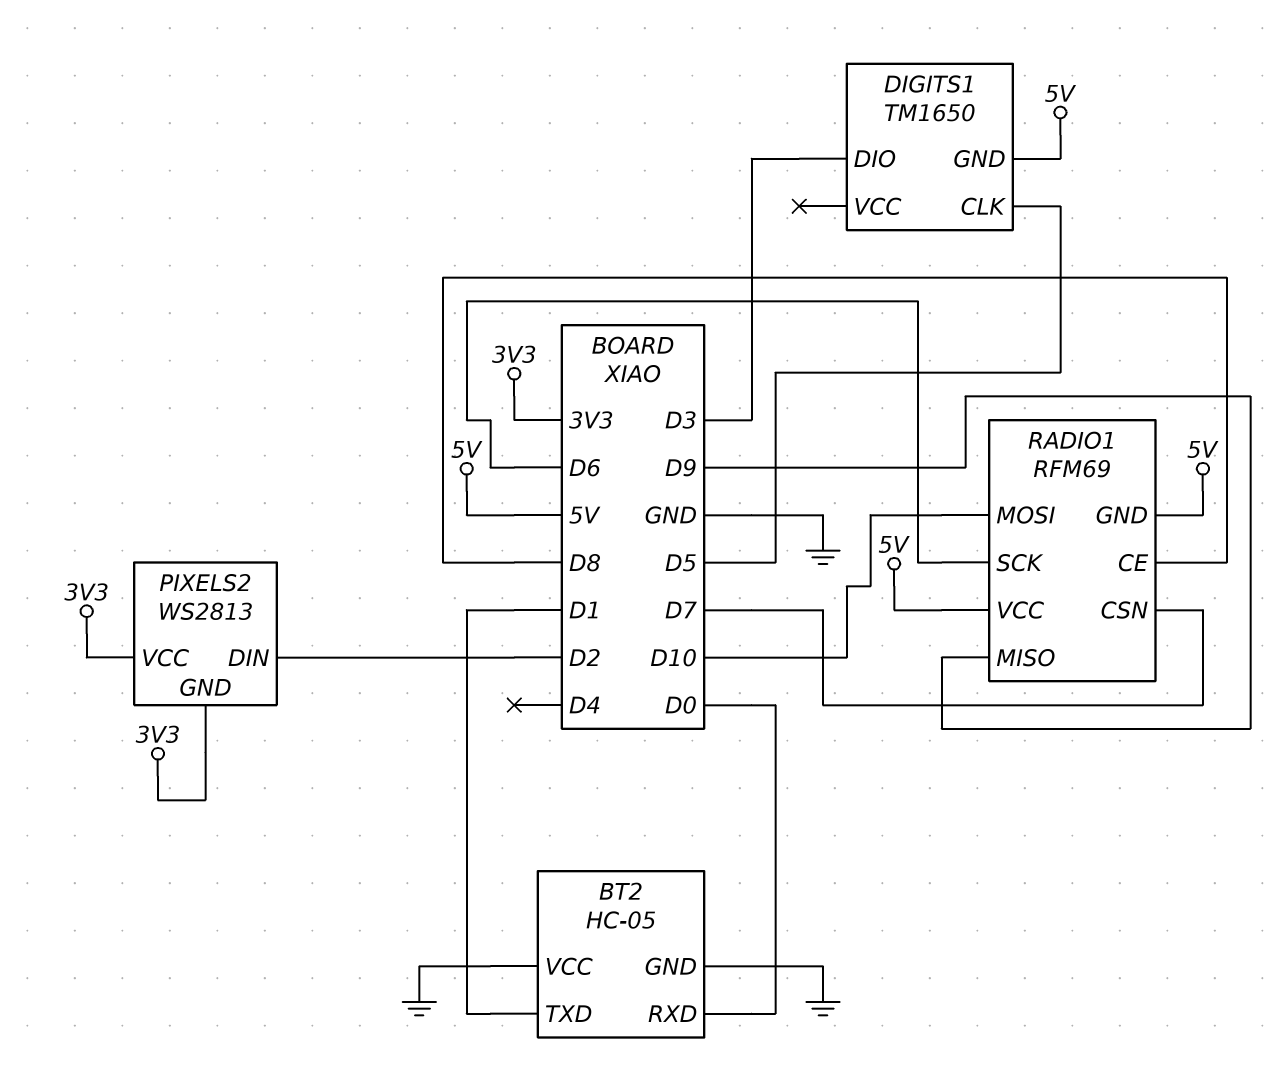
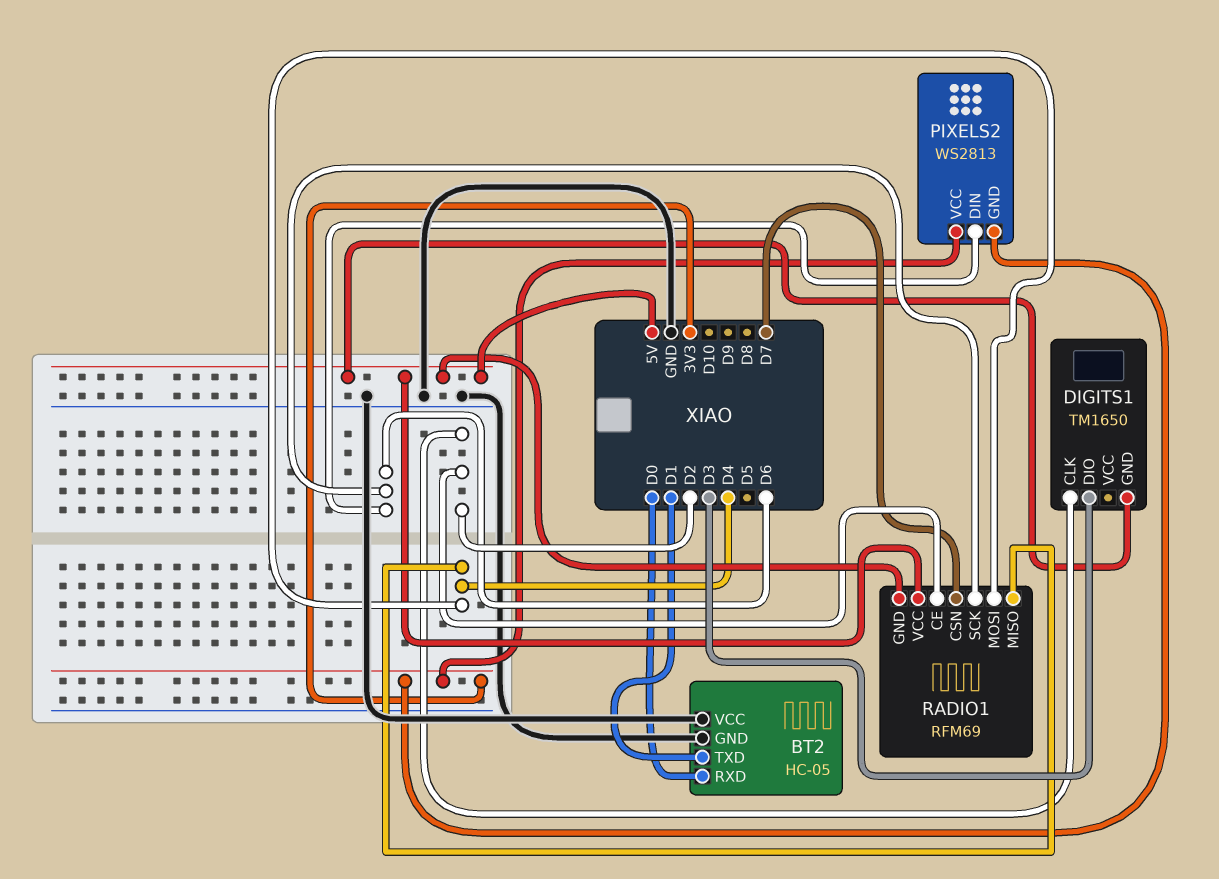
DIGITS1 pin CLK: D5 -> D2
PIXELS2 pin DIN: D2 -> D6
RADIO1 pin CE: D8 -> D2
RADIO1 pin MISO: D9 -> D4
RADIO1 pin MOSI: D10 -> D4

